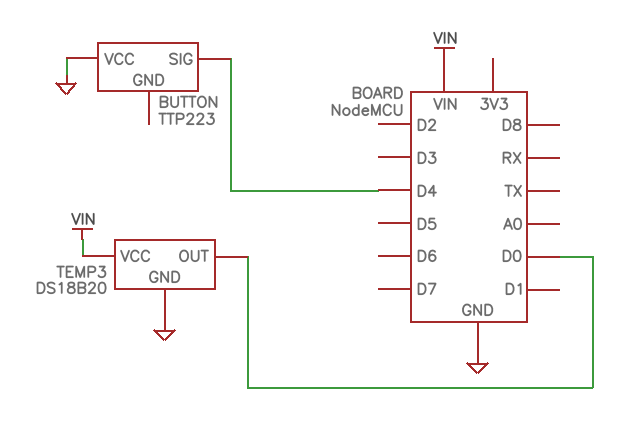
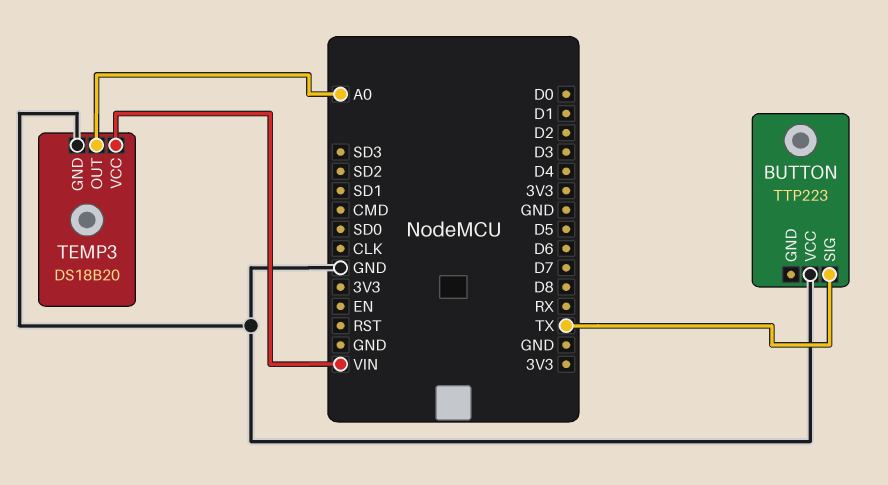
BUTTON pin SIG: D4 -> TX
TEMP3 pin OUT: D0 -> A0

